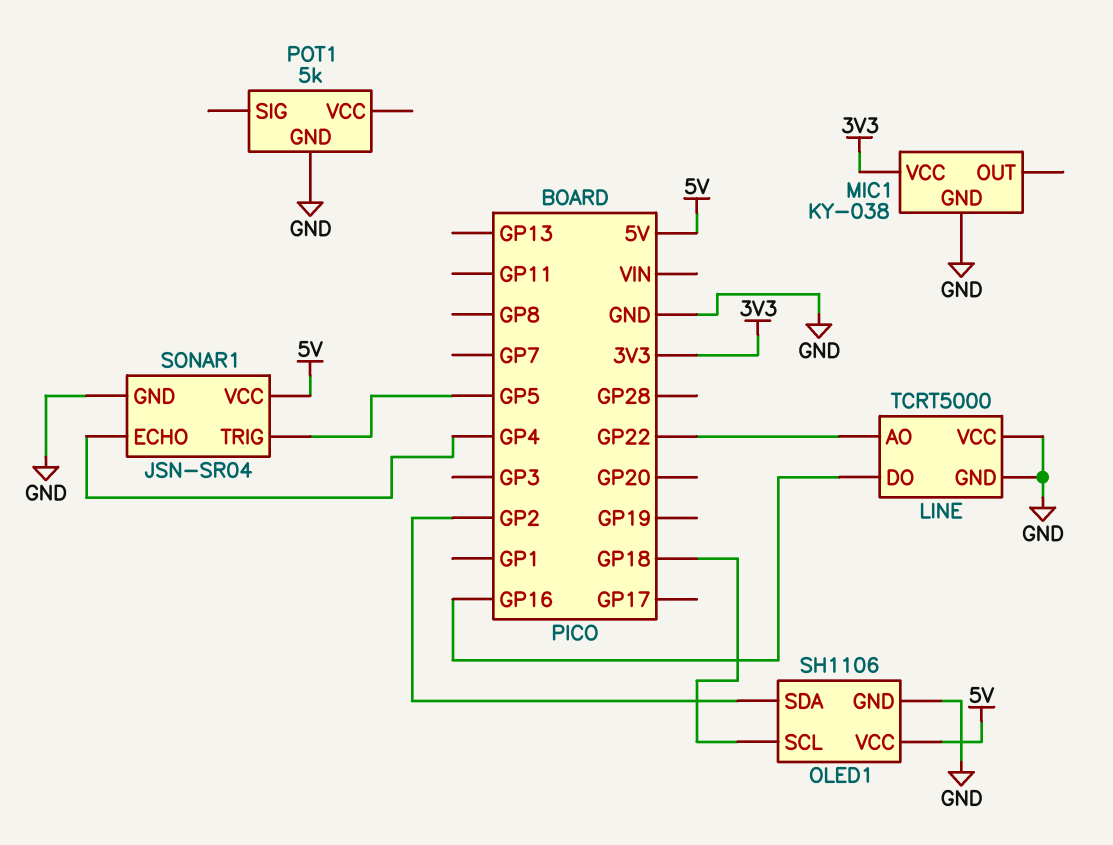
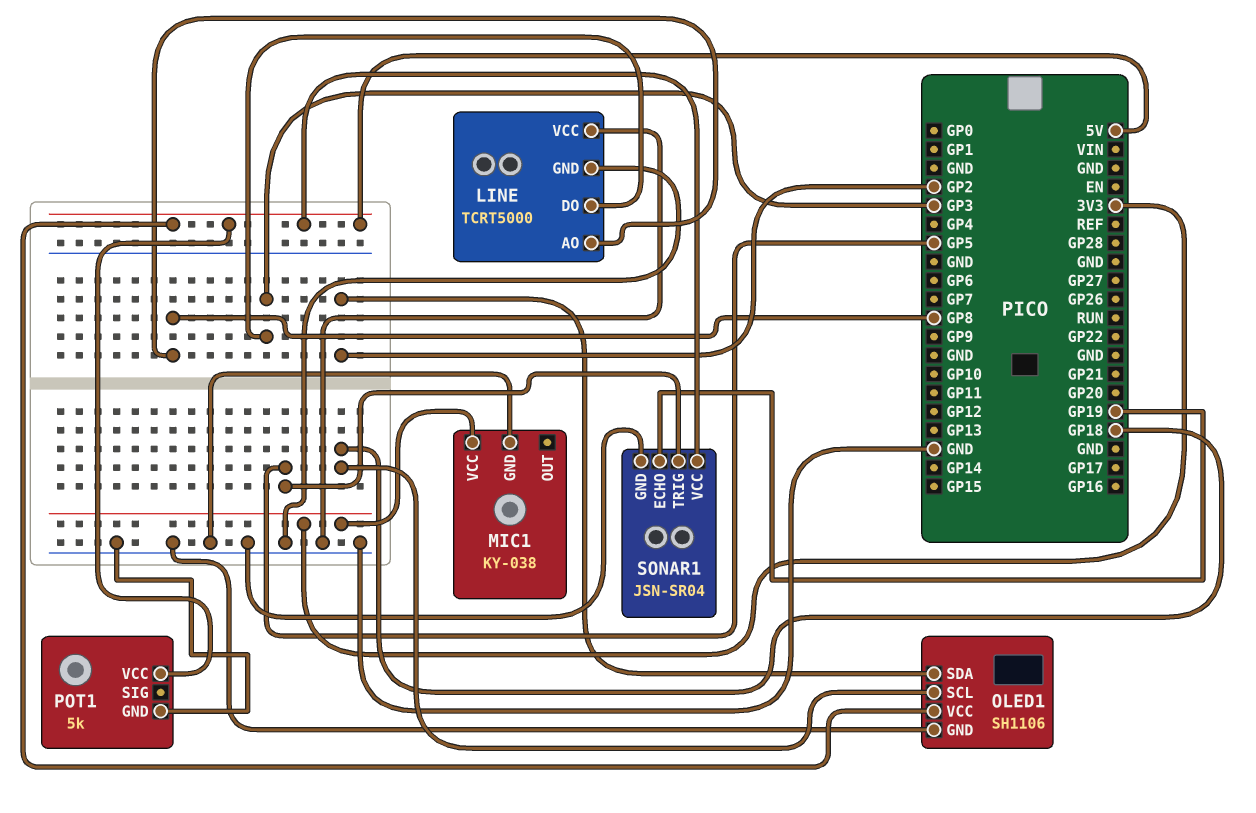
LINE pin AO: GP22 -> GP8
LINE pin DO: GP16 -> GP3
POT1 pin VCC: none -> 5V
SONAR1 pin ECHO: GP4 -> GP19

